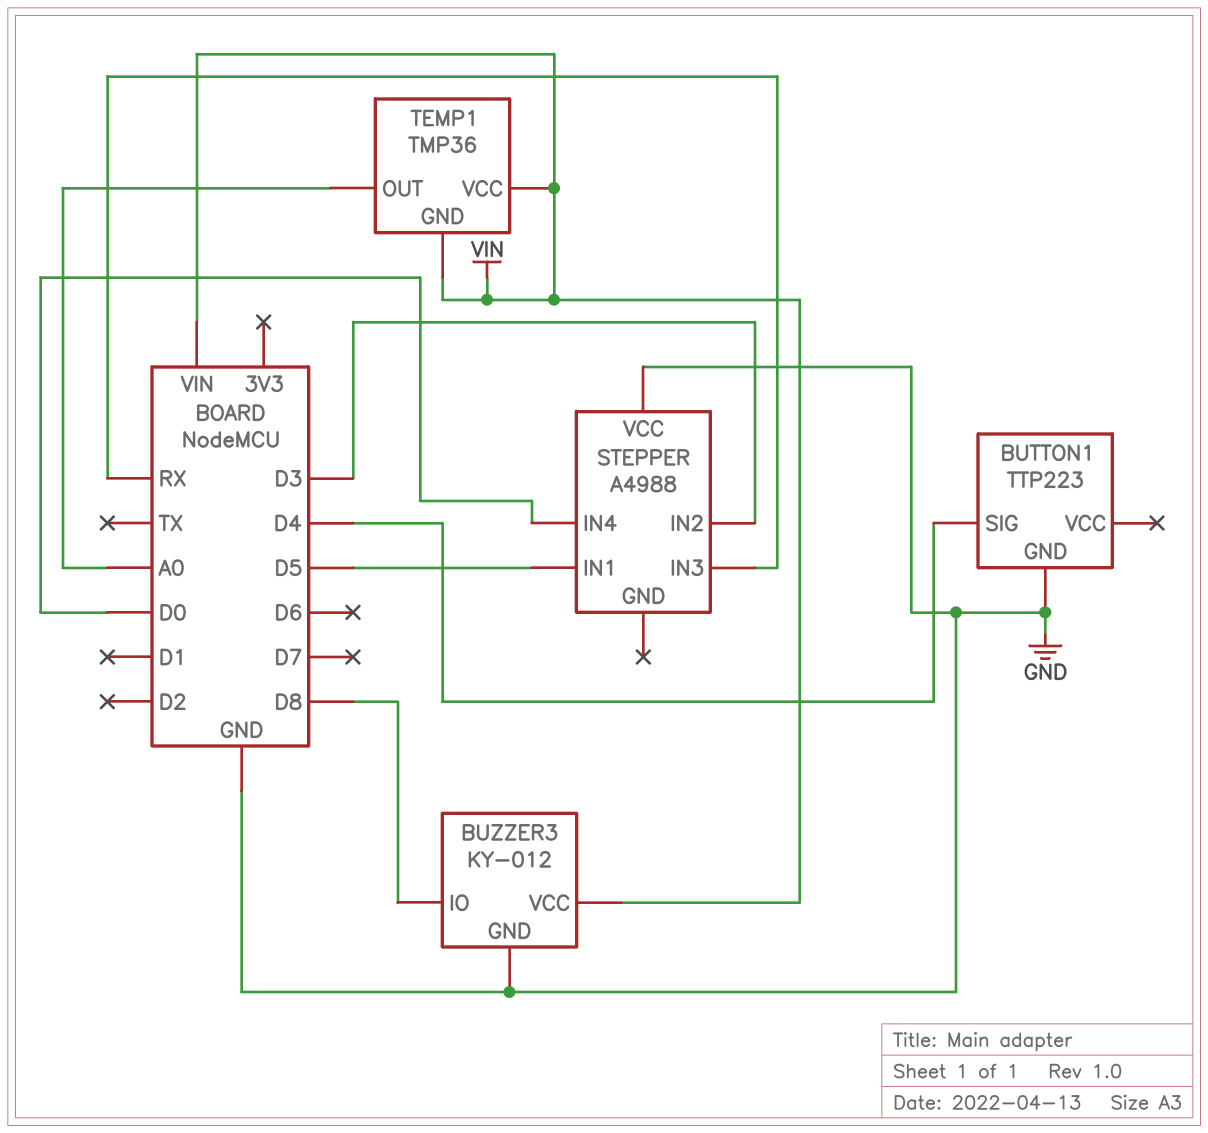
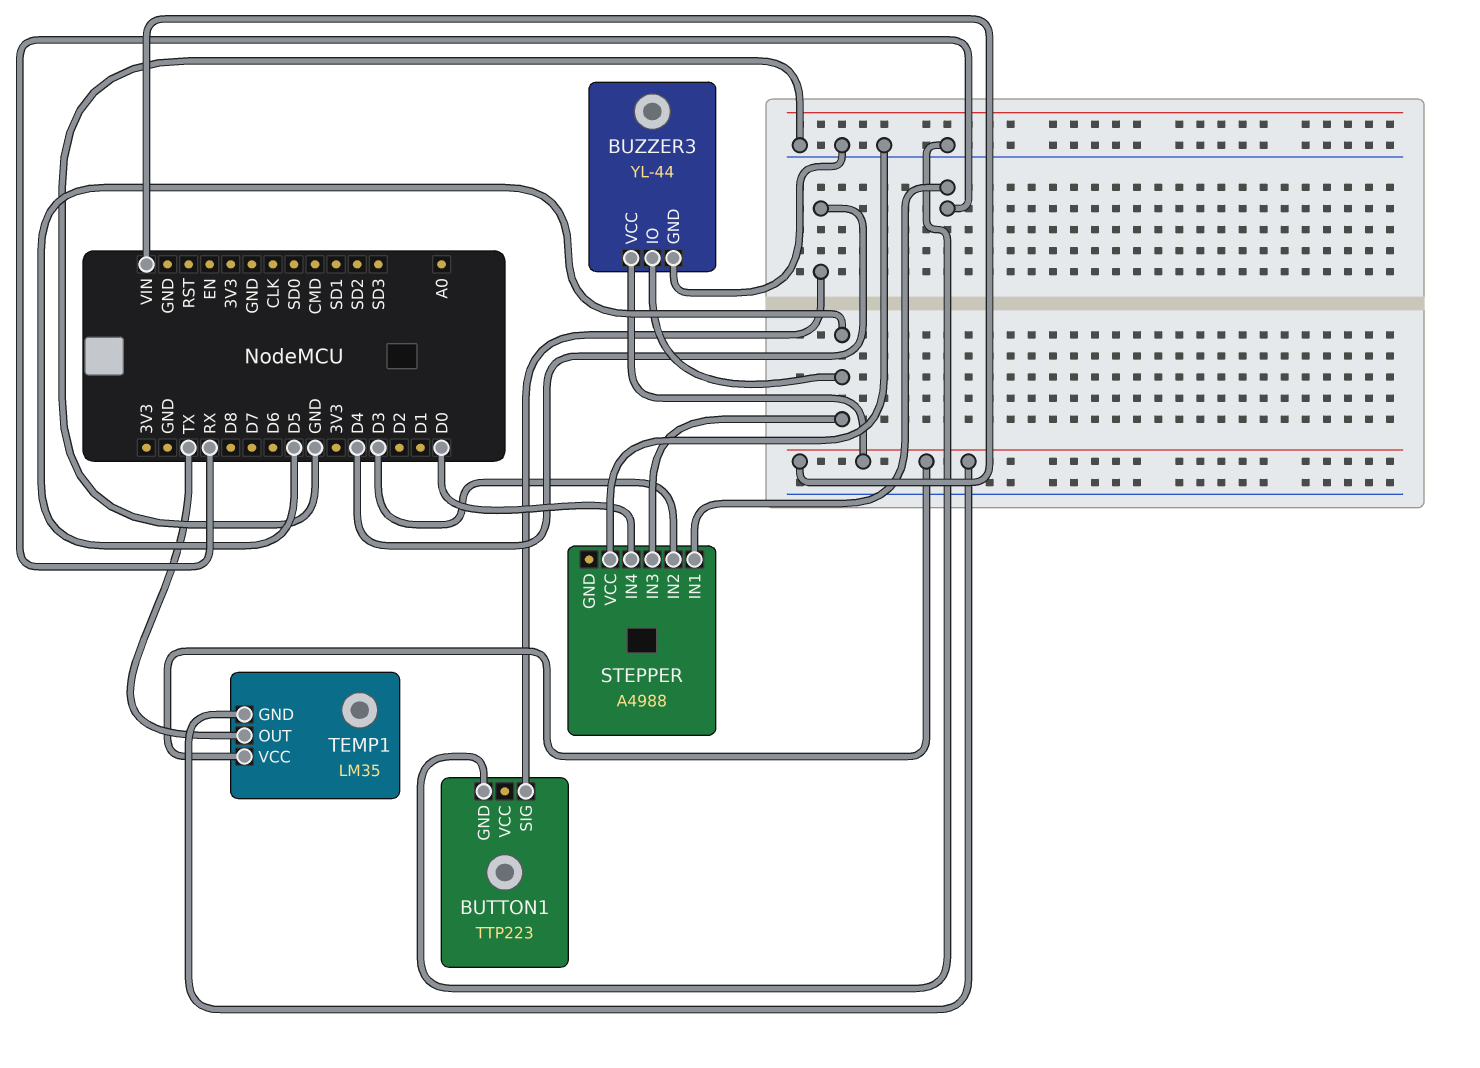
BUZZER3: KY-012 -> YL-44
BUZZER3 pin IO: D8 -> D5
STEPPER pin IN1: D5 -> RX
STEPPER pin IN3: RX -> D5
TEMP1: TMP36 -> LM35
TEMP1 pin OUT: A0 -> TX

